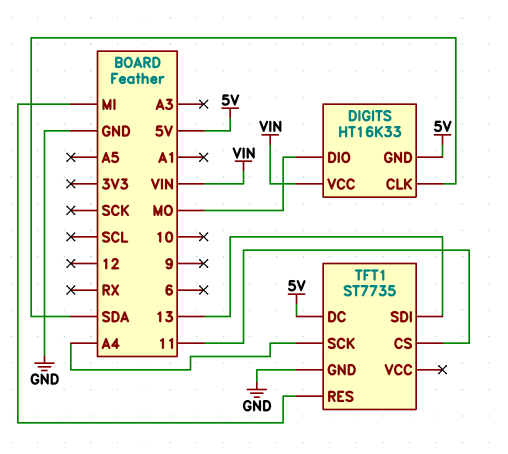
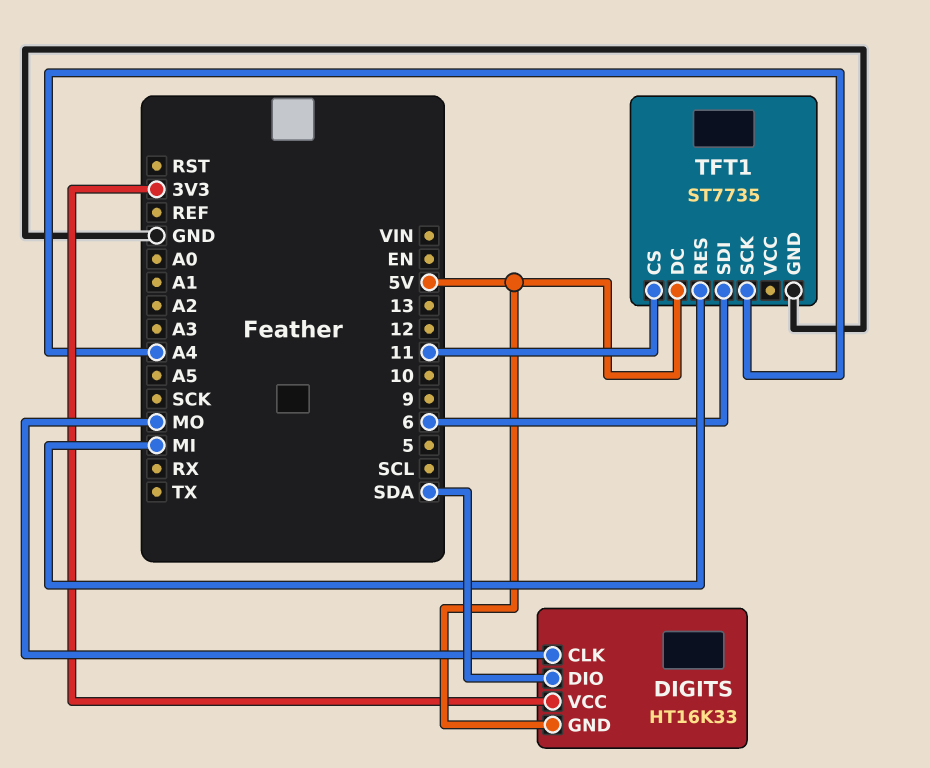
DIGITS pin CLK: SDA -> MO
DIGITS pin DIO: MO -> SDA
DIGITS pin VCC: VIN -> 3V3
TFT1 pin SDI: 13 -> 6

